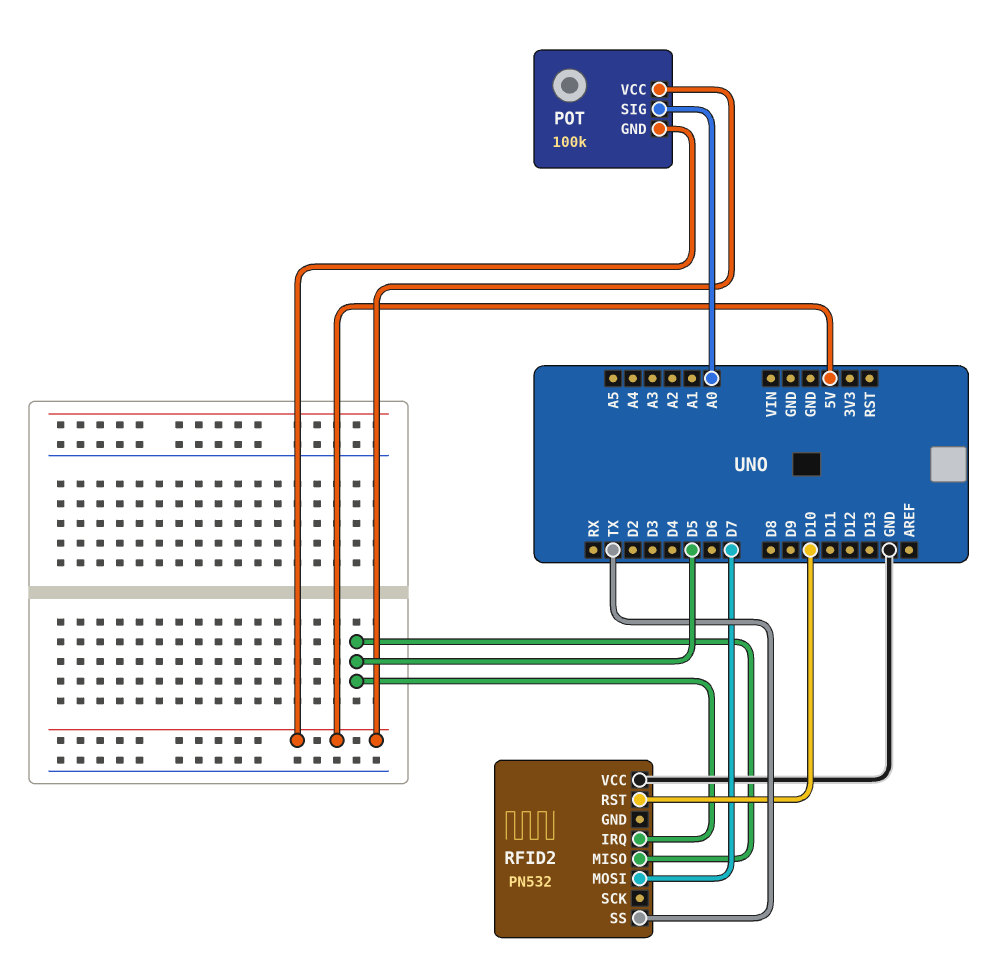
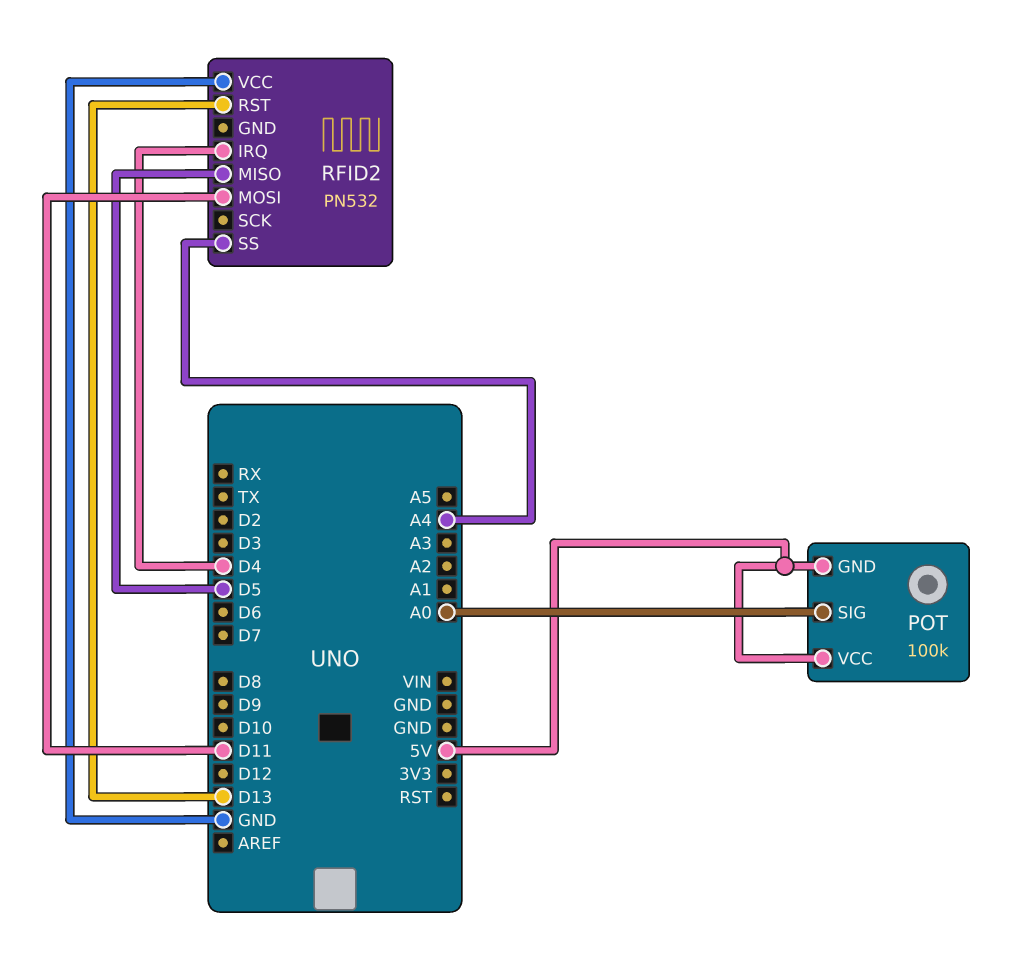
RFID2 pin IRQ: D5 -> D4
RFID2 pin MOSI: D7 -> D11
RFID2 pin RST: D10 -> D13
RFID2 pin SS: TX -> A4

